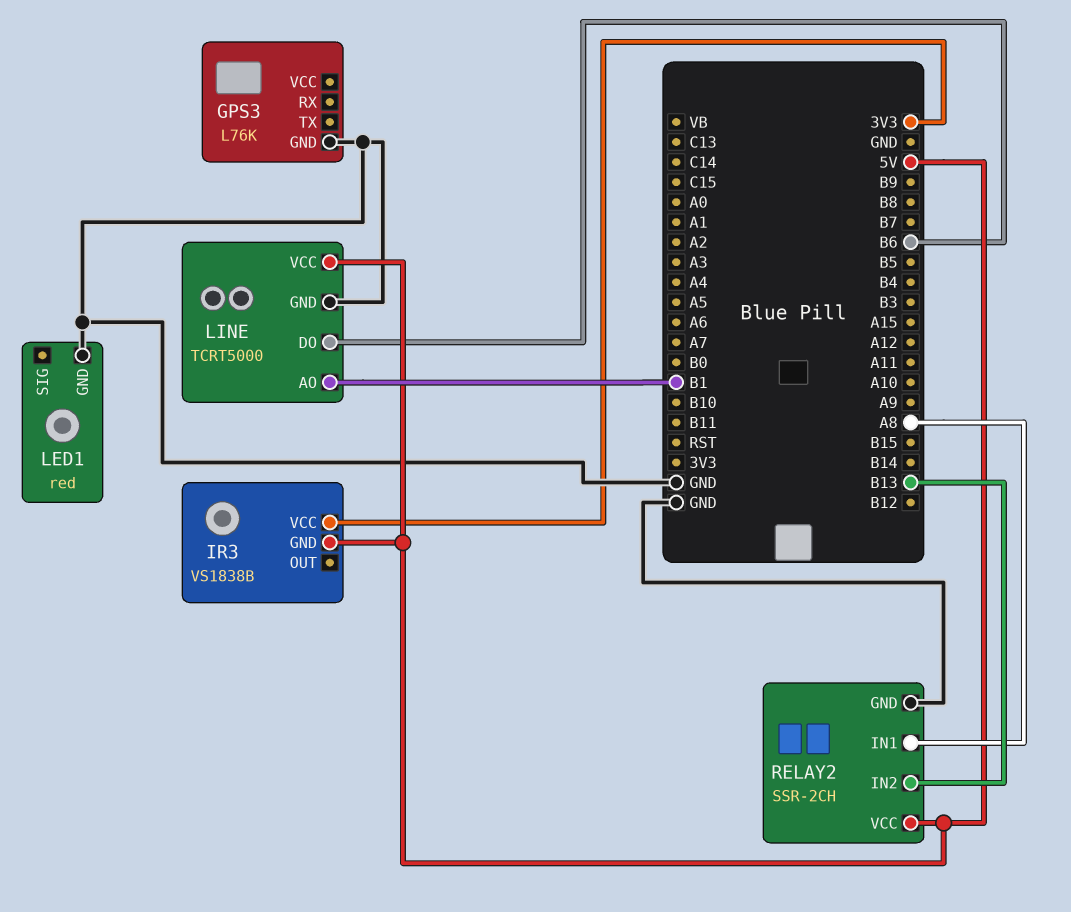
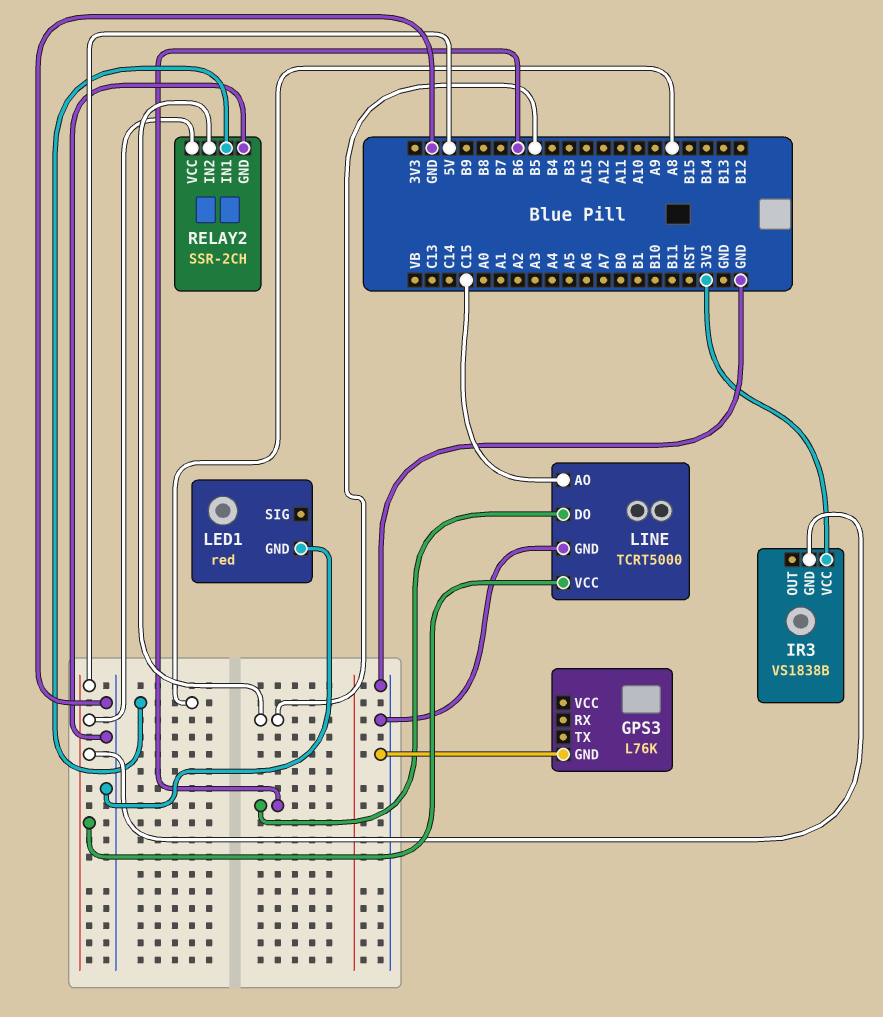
LINE pin AO: B1 -> C15
RELAY2 pin IN2: B13 -> B5

